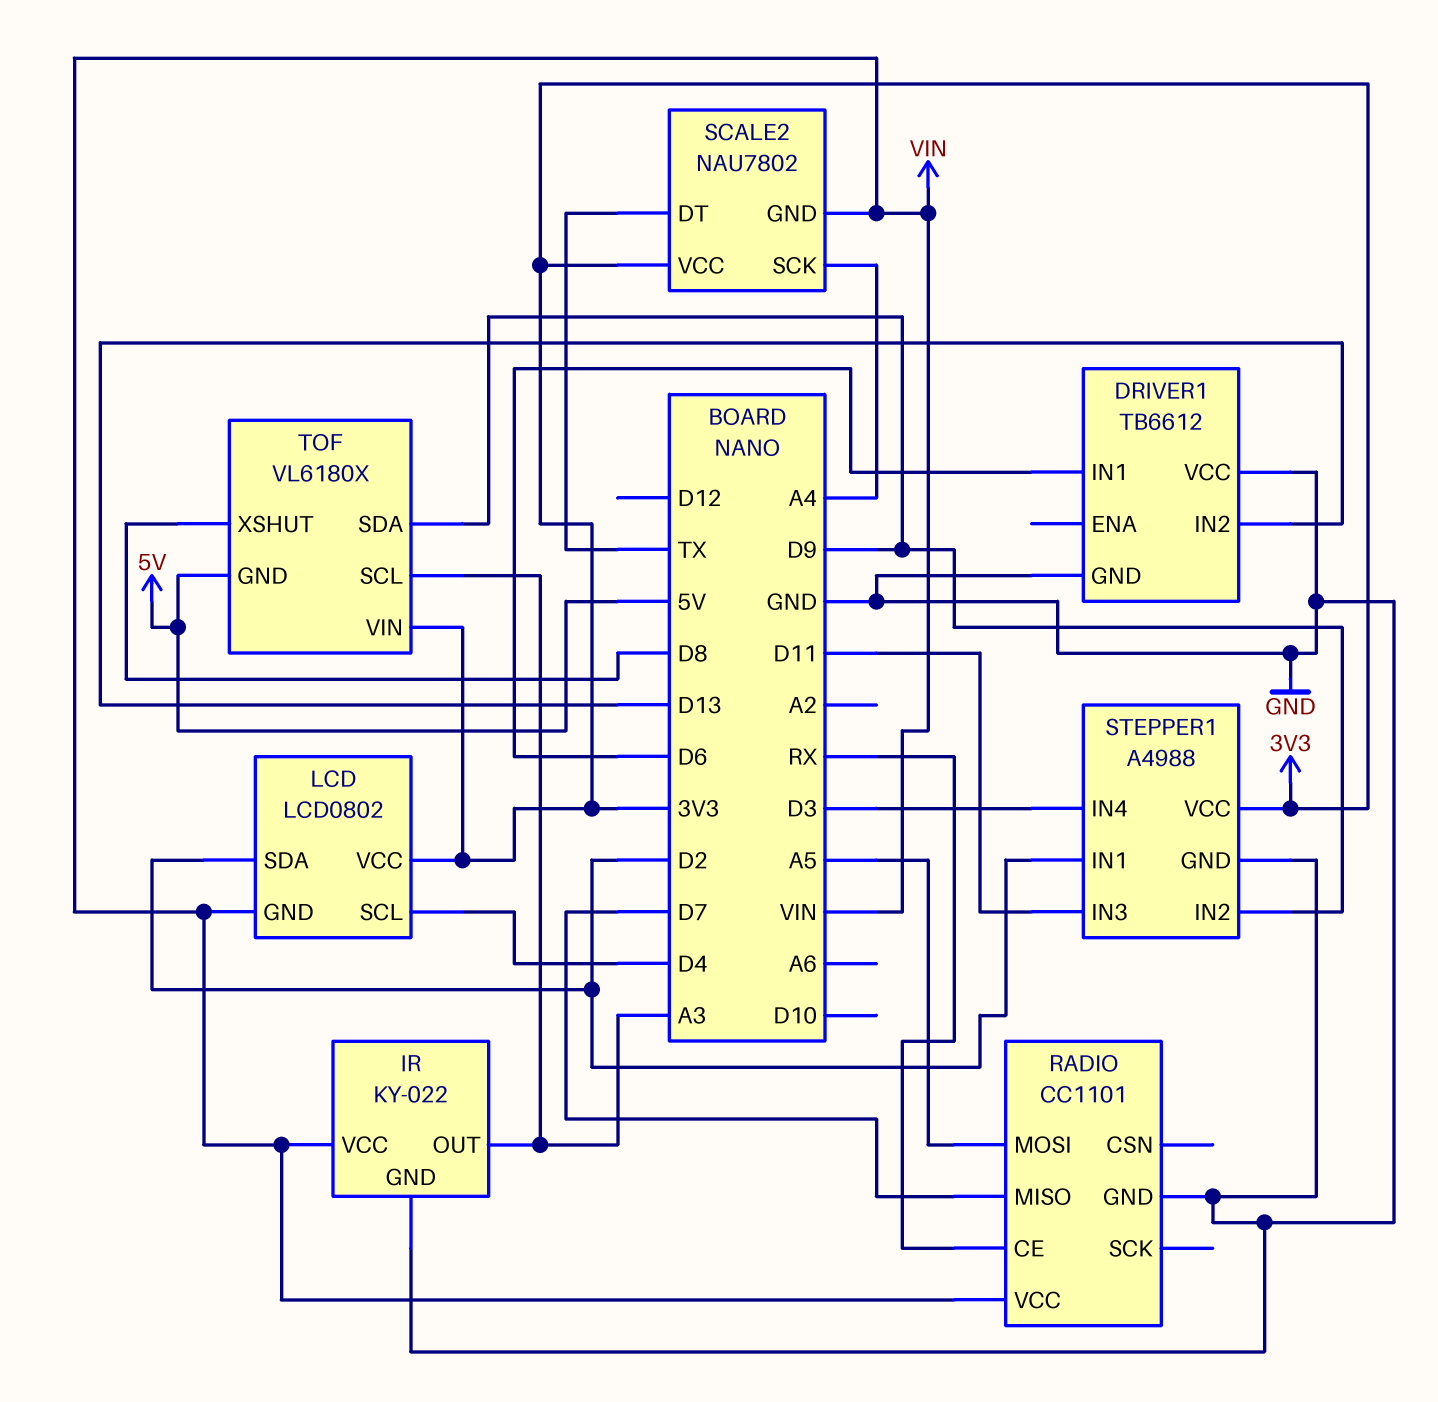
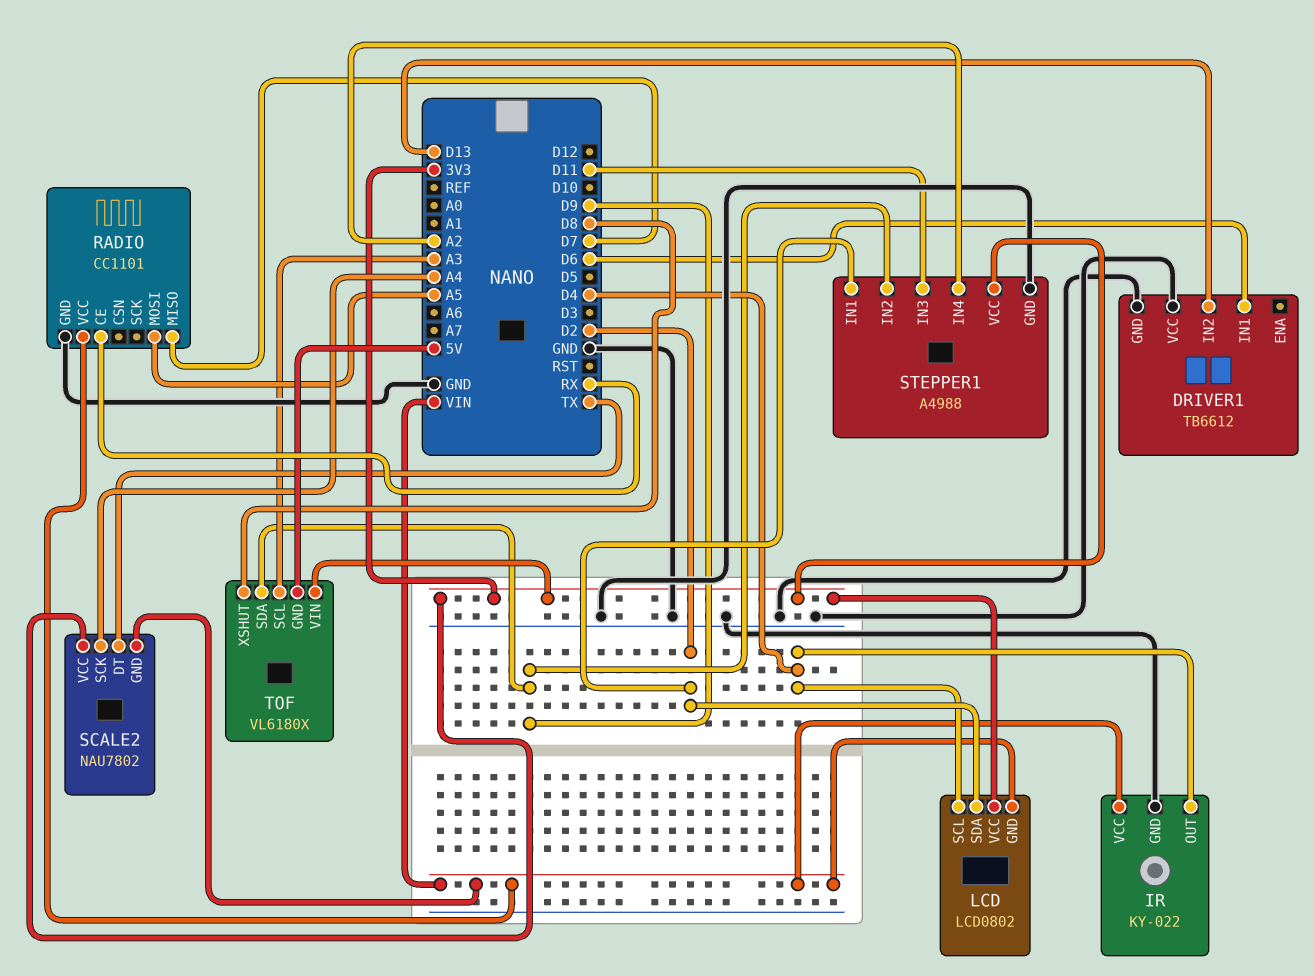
IR pin OUT: A3 -> D4
STEPPER1 pin IN4: D3 -> A2

